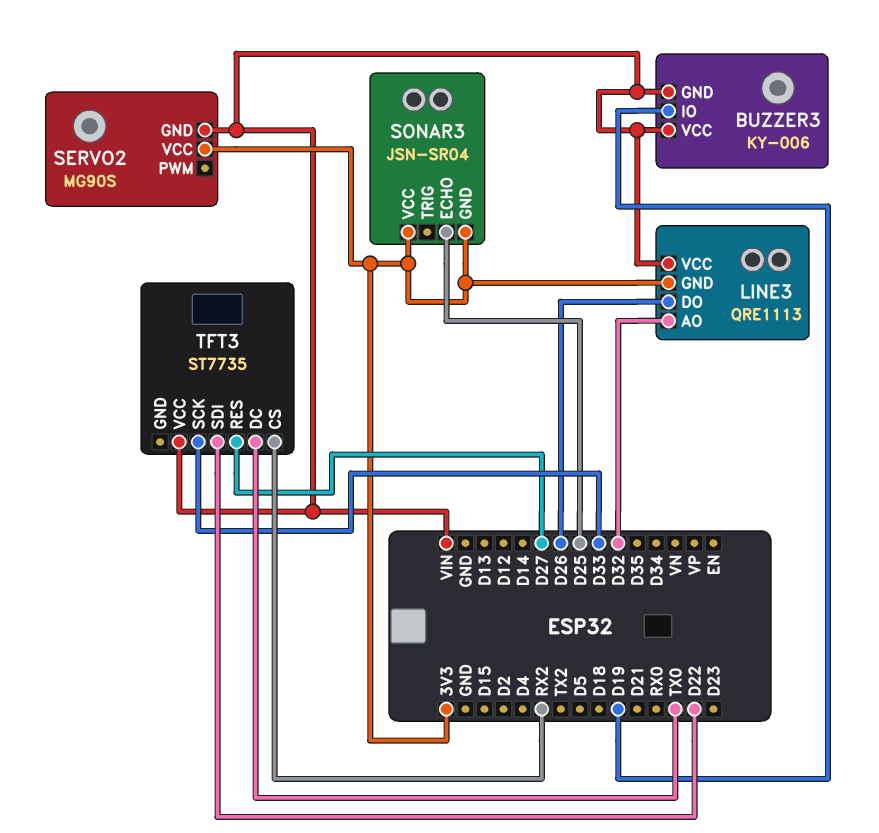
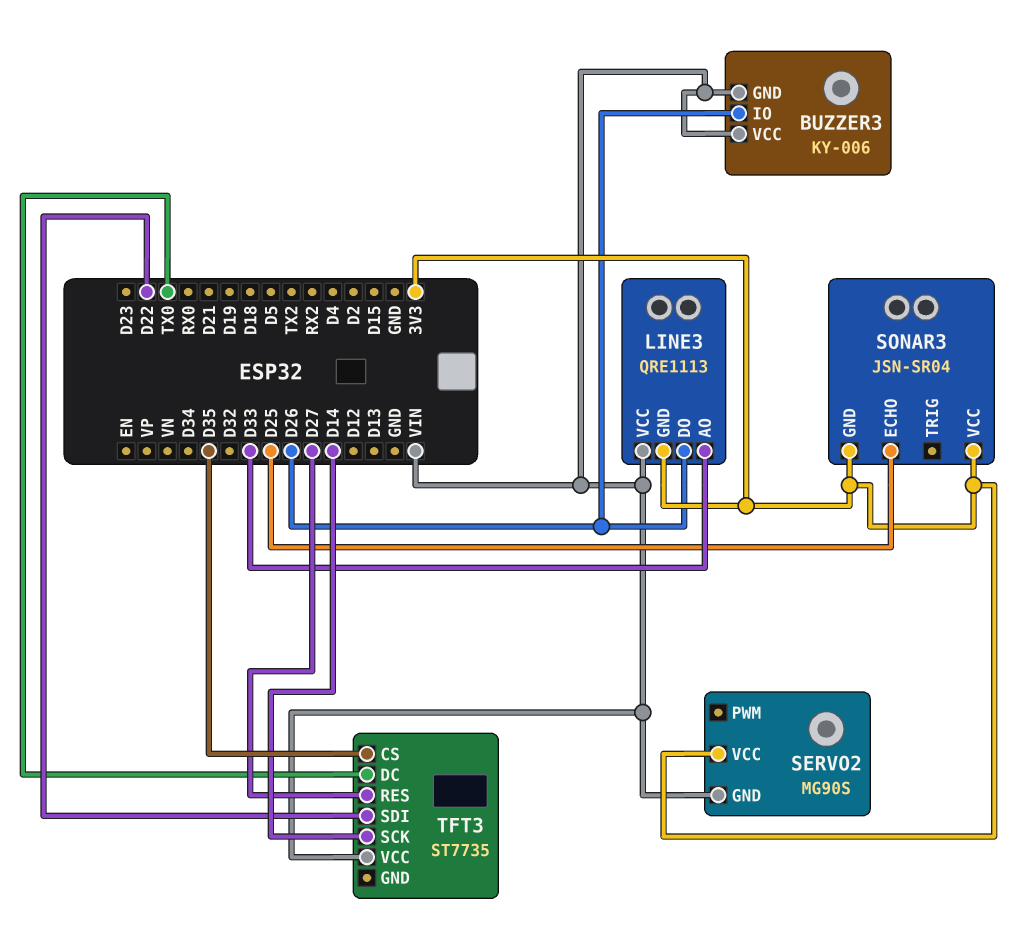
BUZZER3 pin IO: D19 -> D26
LINE3 pin AO: D32 -> D33
TFT3 pin CS: RX2 -> D35
TFT3 pin SCK: D33 -> D14

